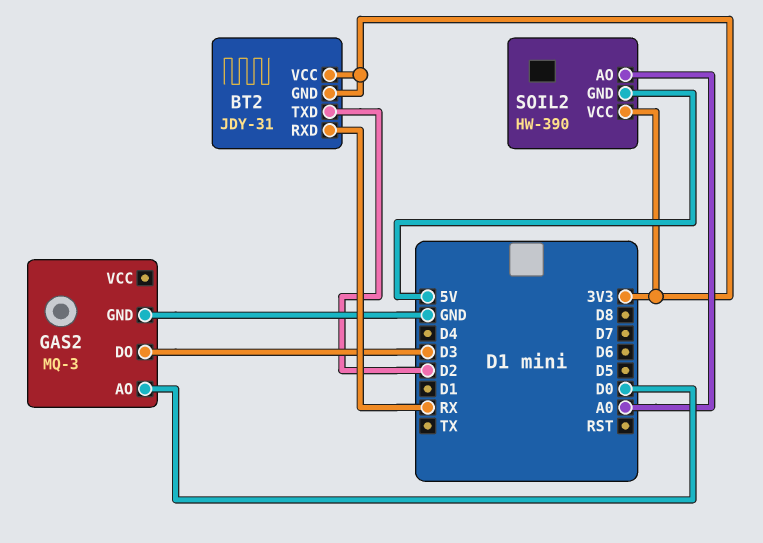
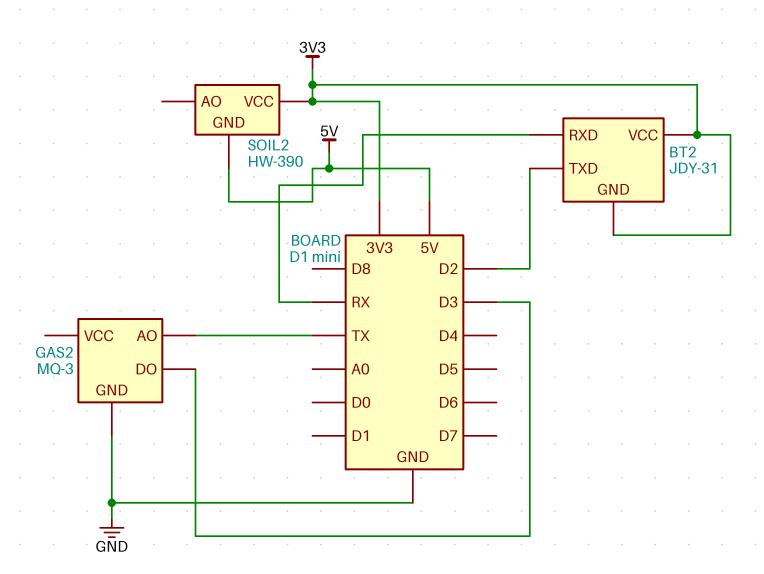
GAS2 pin AO: D0 -> TX
SOIL2 pin AO: A0 -> none

